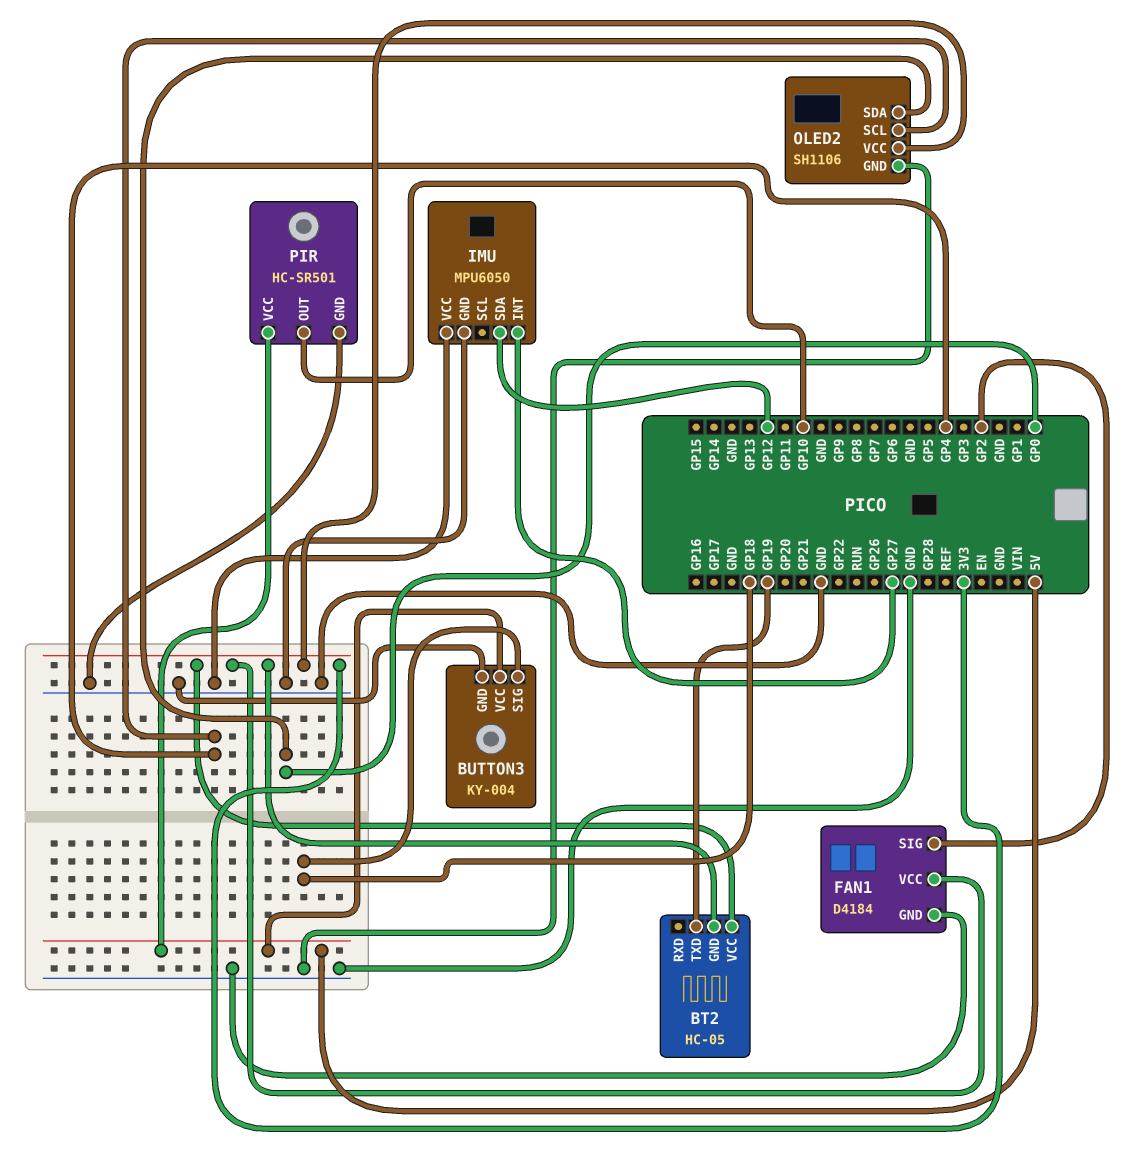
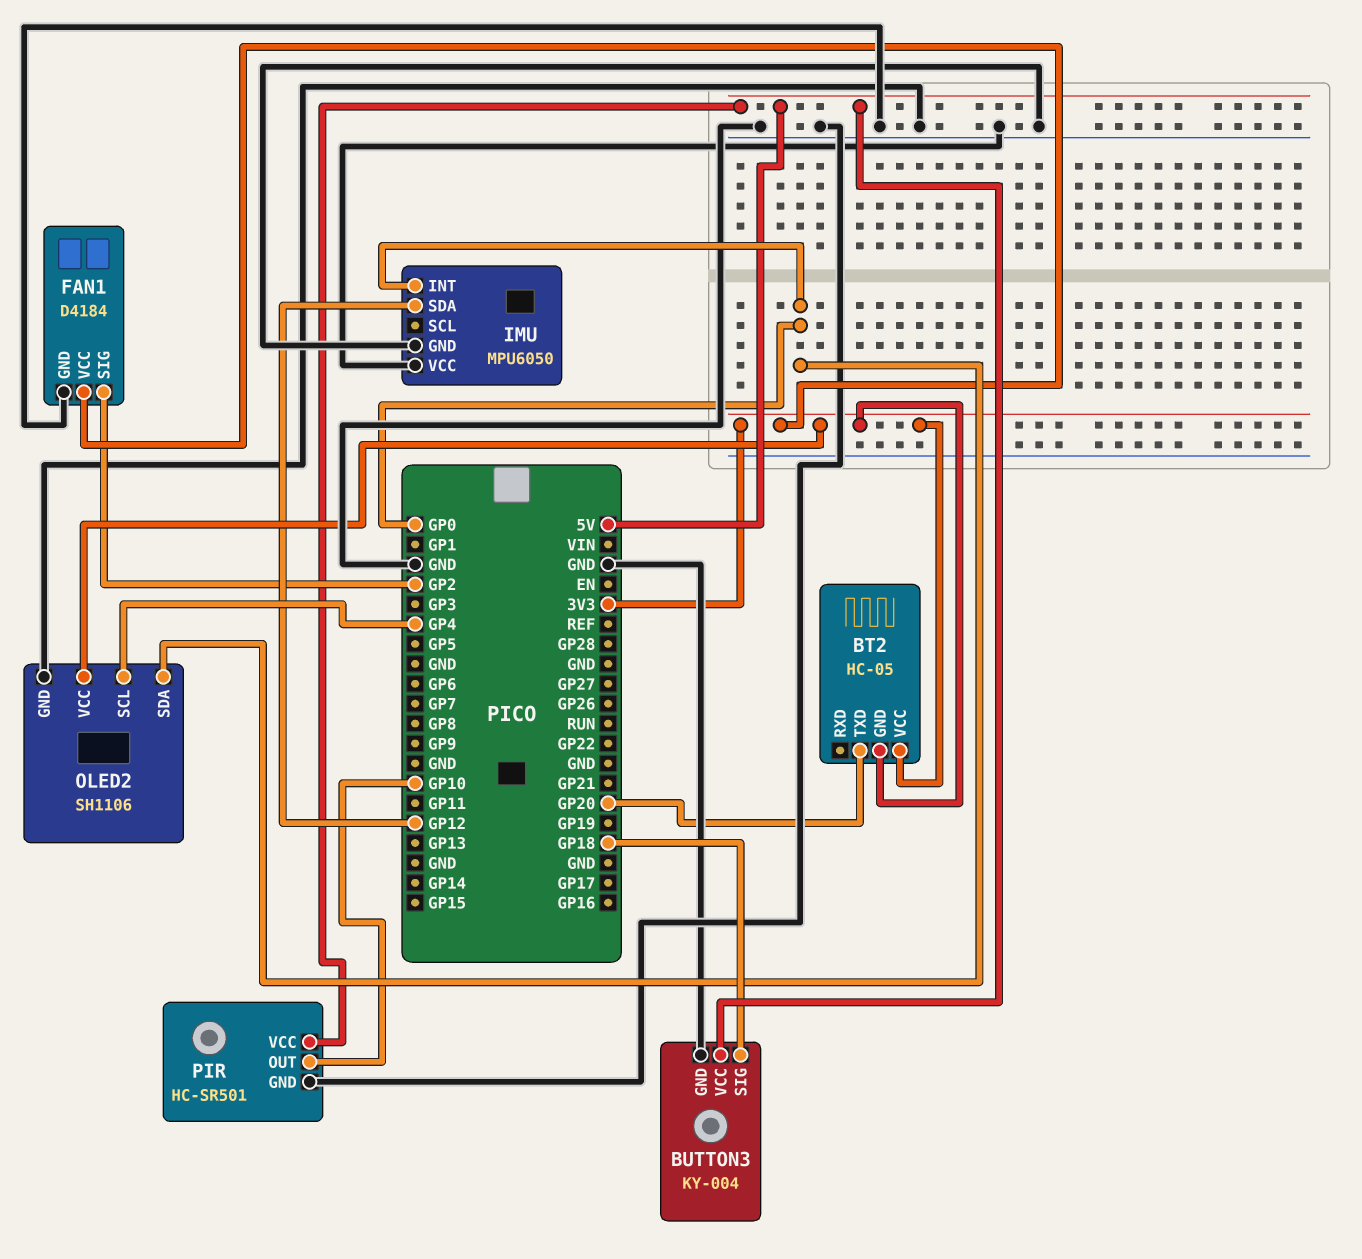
BT2 pin TXD: GP19 -> GP20
IMU pin INT: GP27 -> GP0

